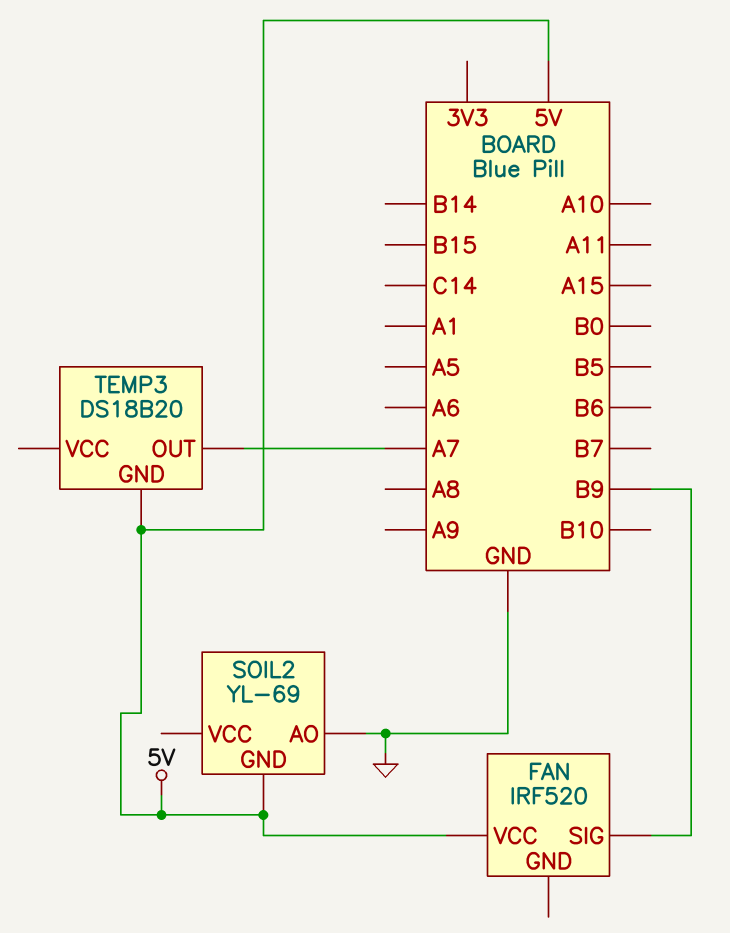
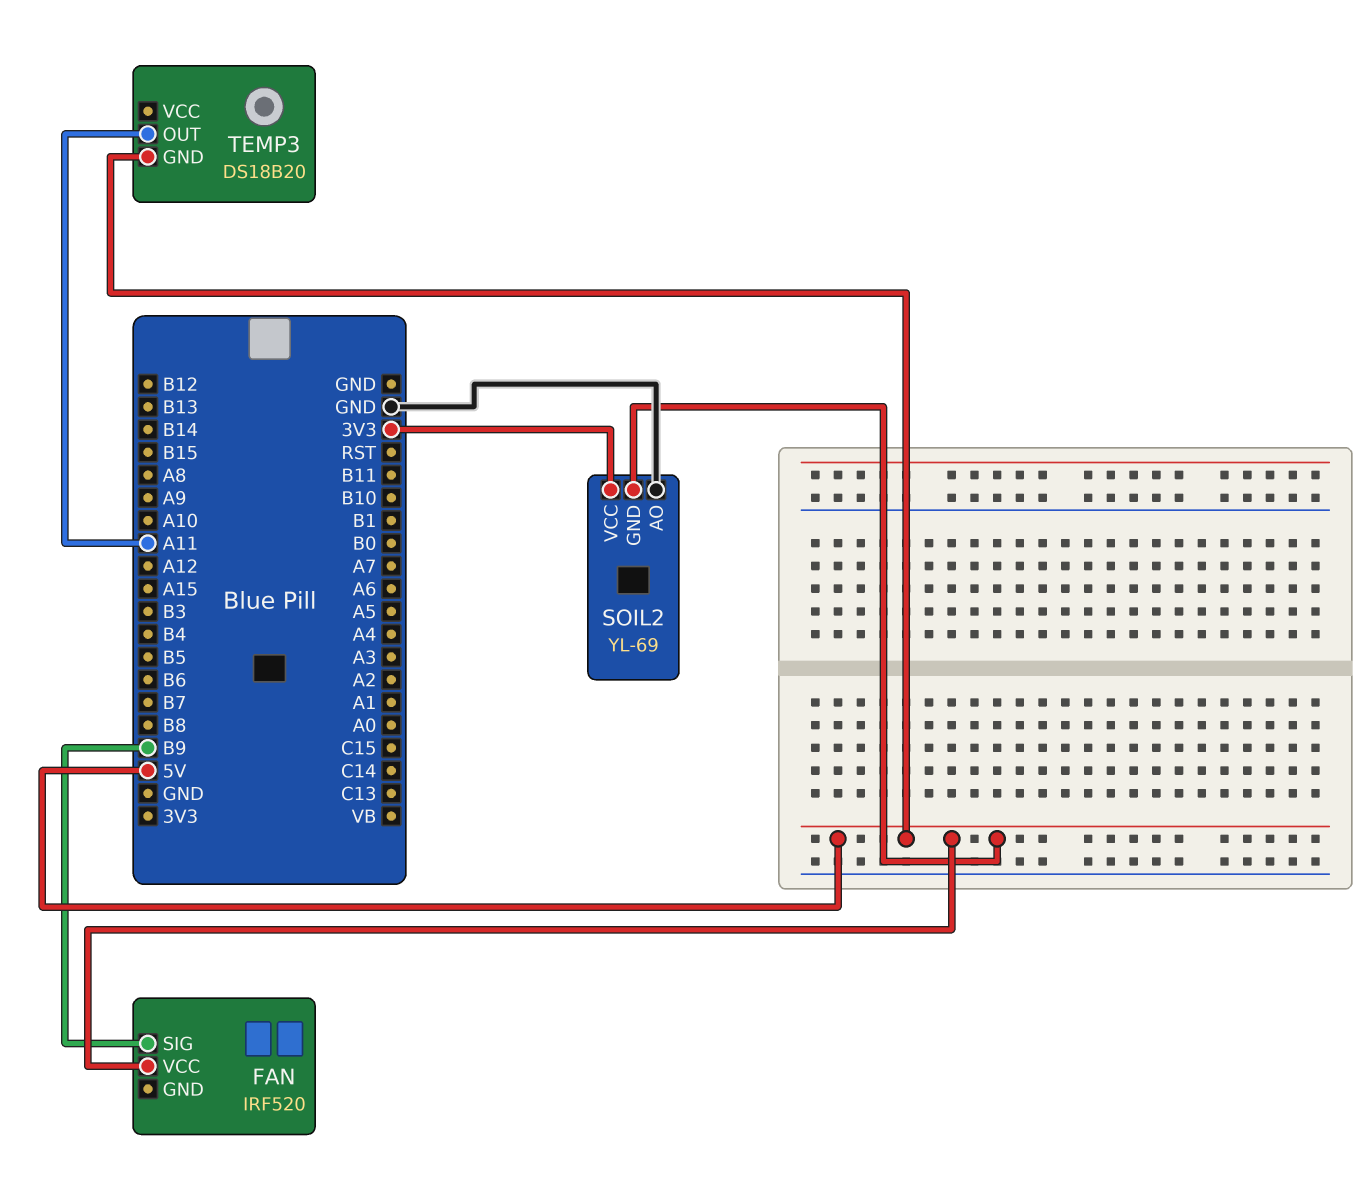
SOIL2 pin VCC: none -> 3V3
TEMP3 pin OUT: A7 -> A11

